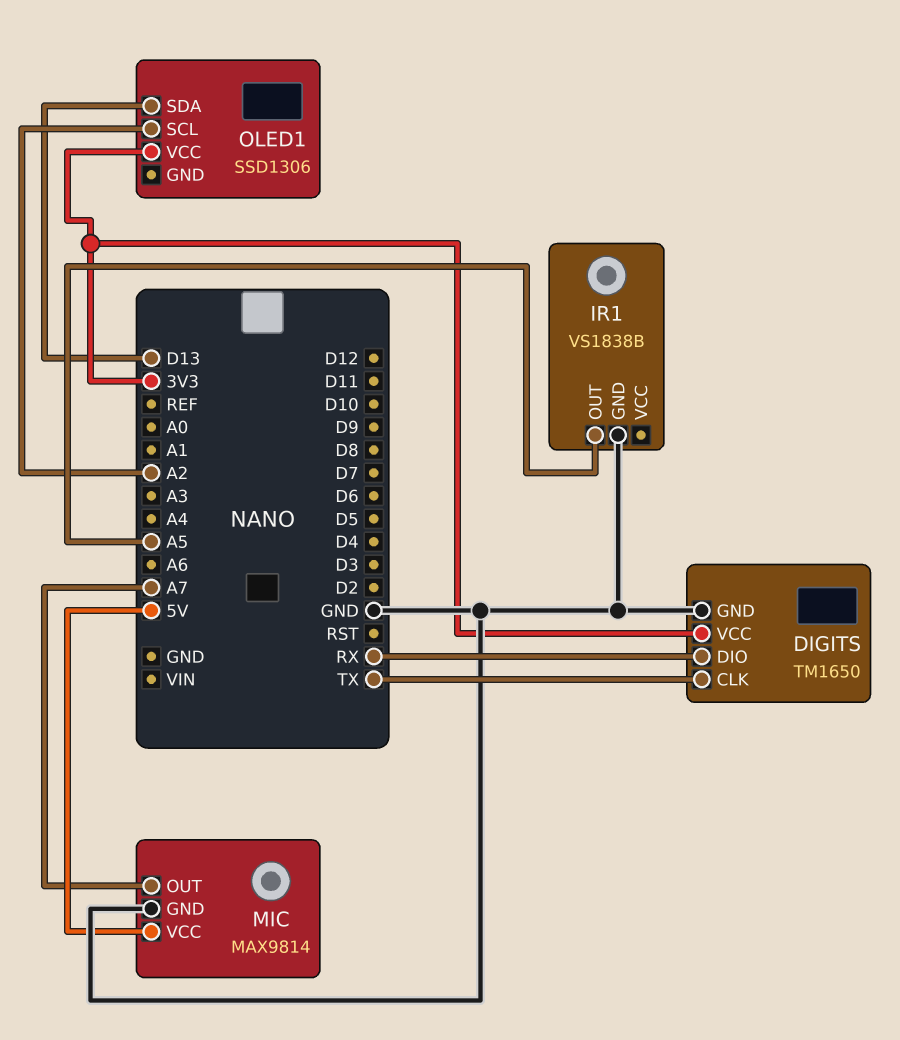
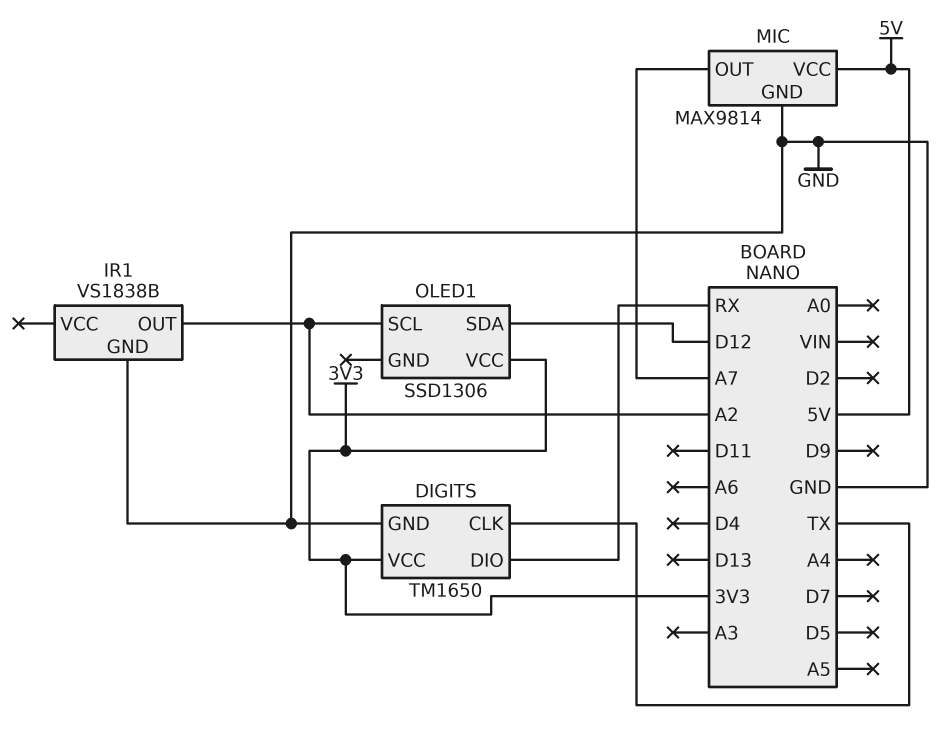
IR1 pin OUT: A5 -> A2
OLED1 pin SDA: D13 -> D12

